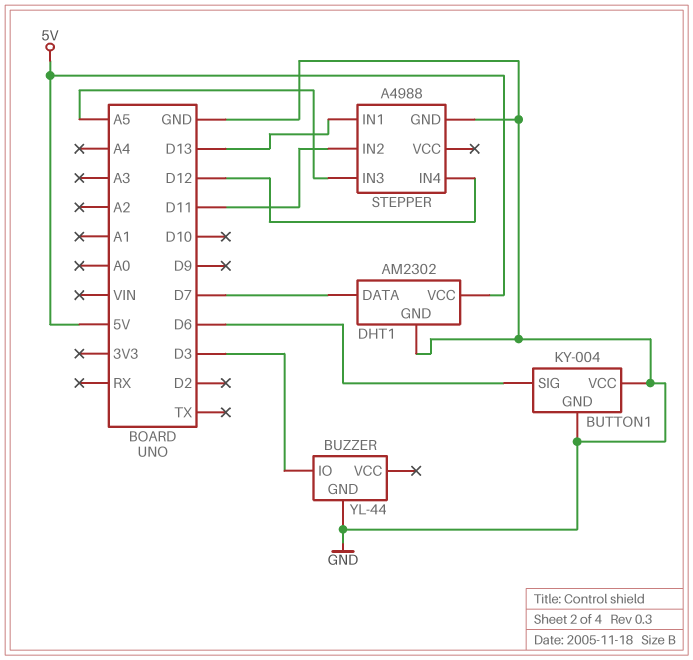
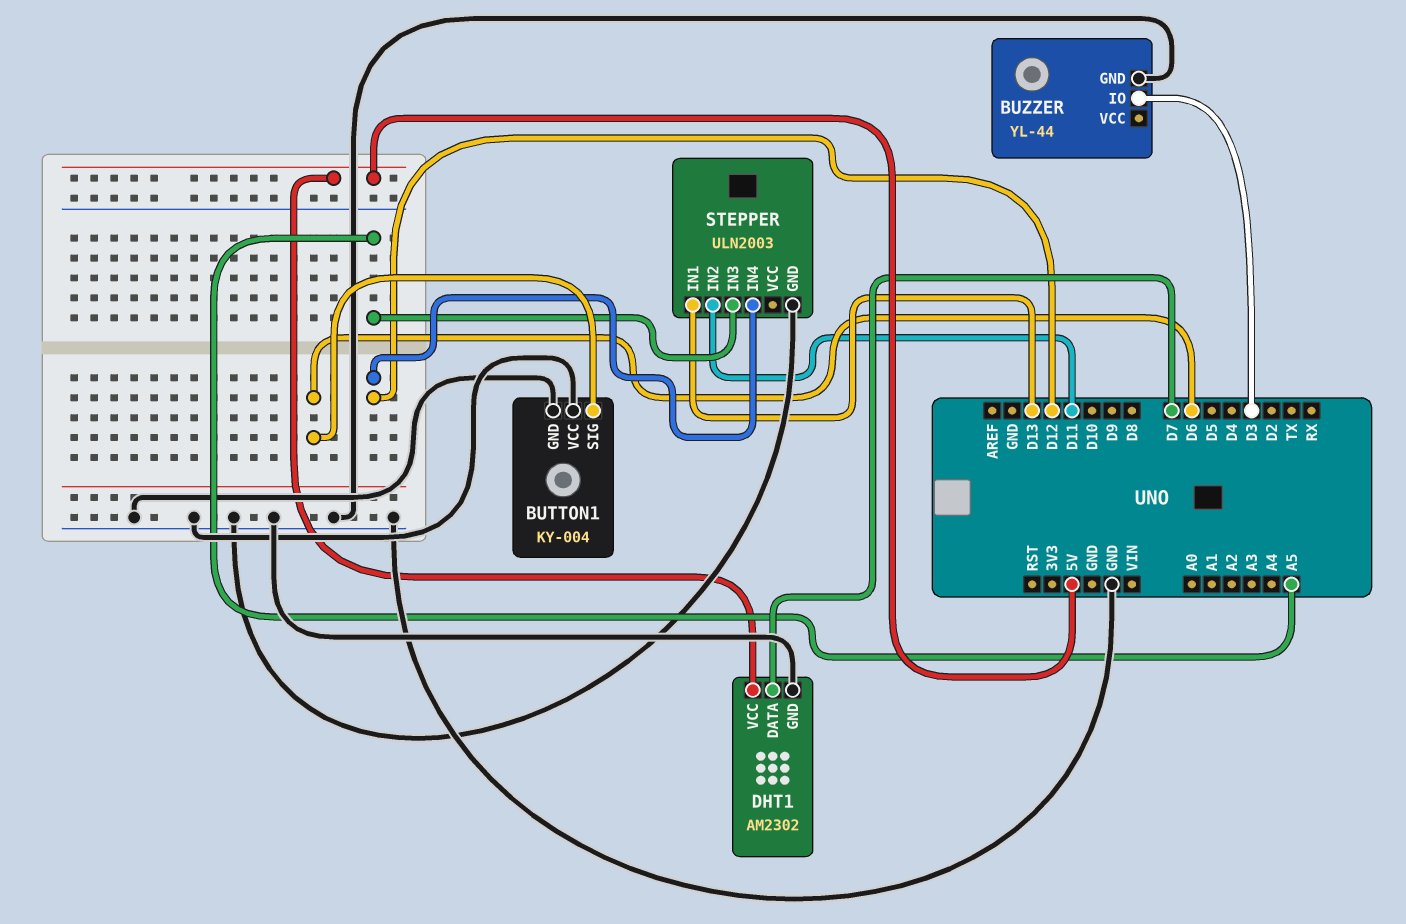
STEPPER: A4988 -> ULN2003

